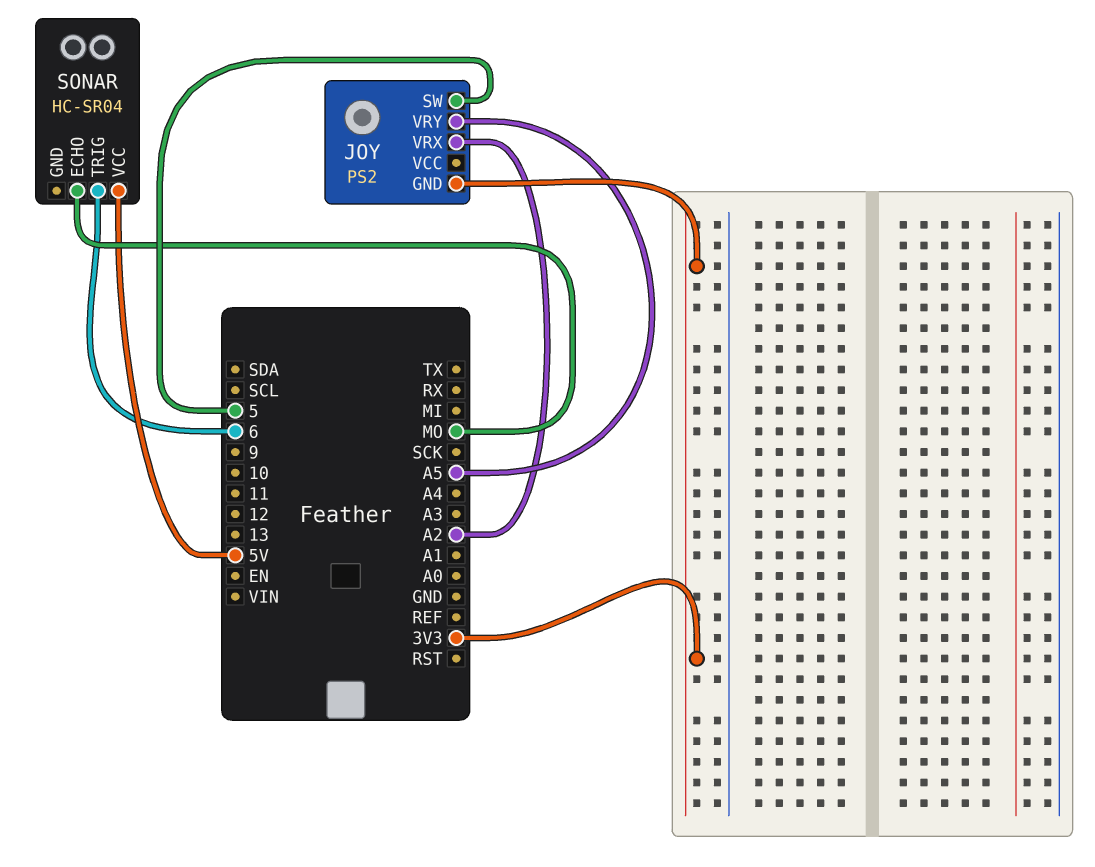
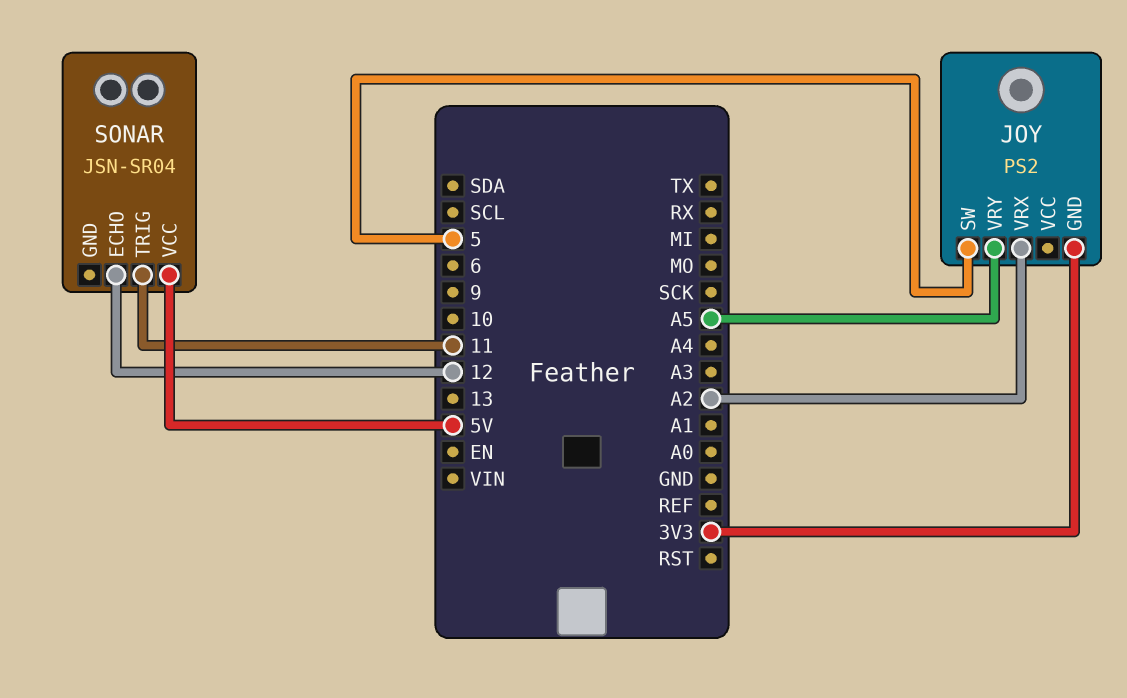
SONAR: HC-SR04 -> JSN-SR04
SONAR pin ECHO: MO -> 12
SONAR pin TRIG: 6 -> 11

